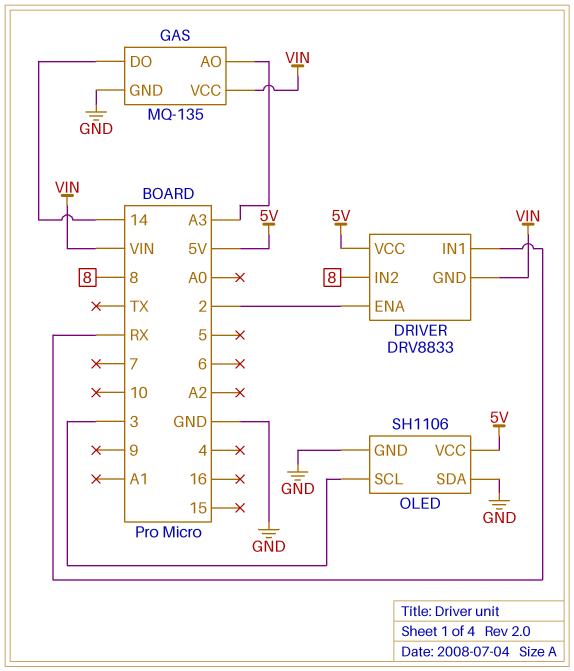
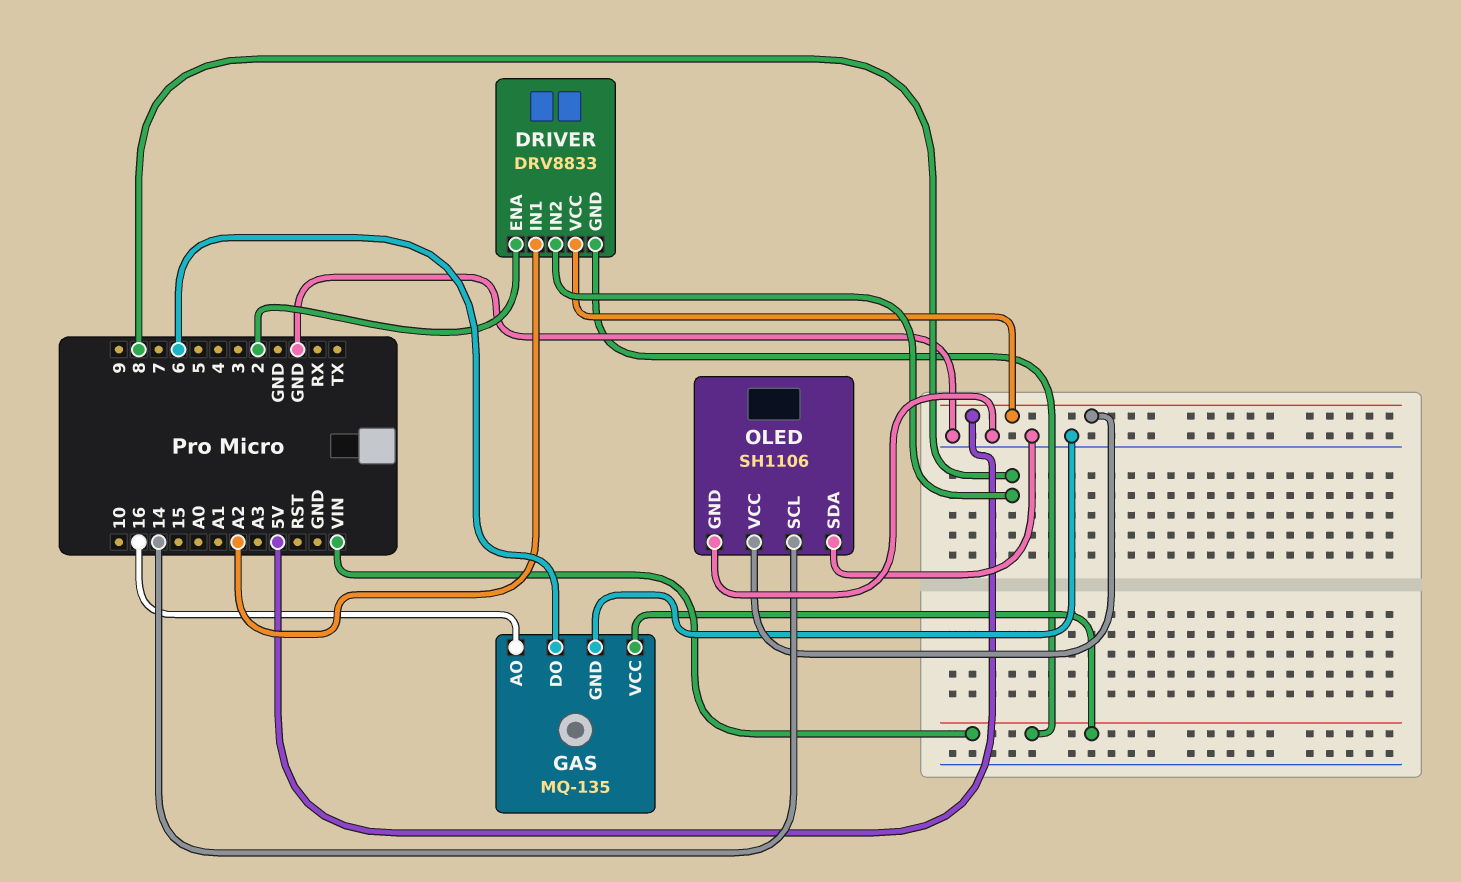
DRIVER pin IN1: RX -> A2
GAS pin AO: A3 -> 16
GAS pin DO: 14 -> 6
OLED pin SCL: 3 -> 14

